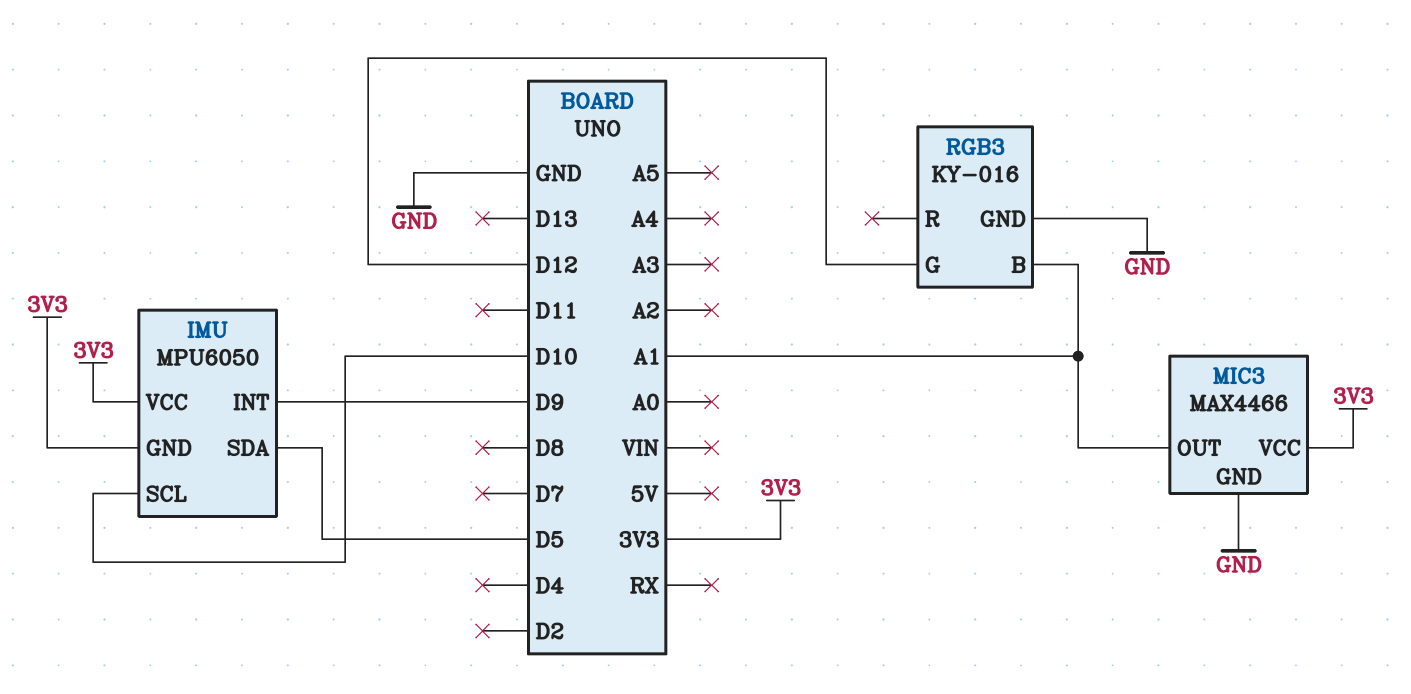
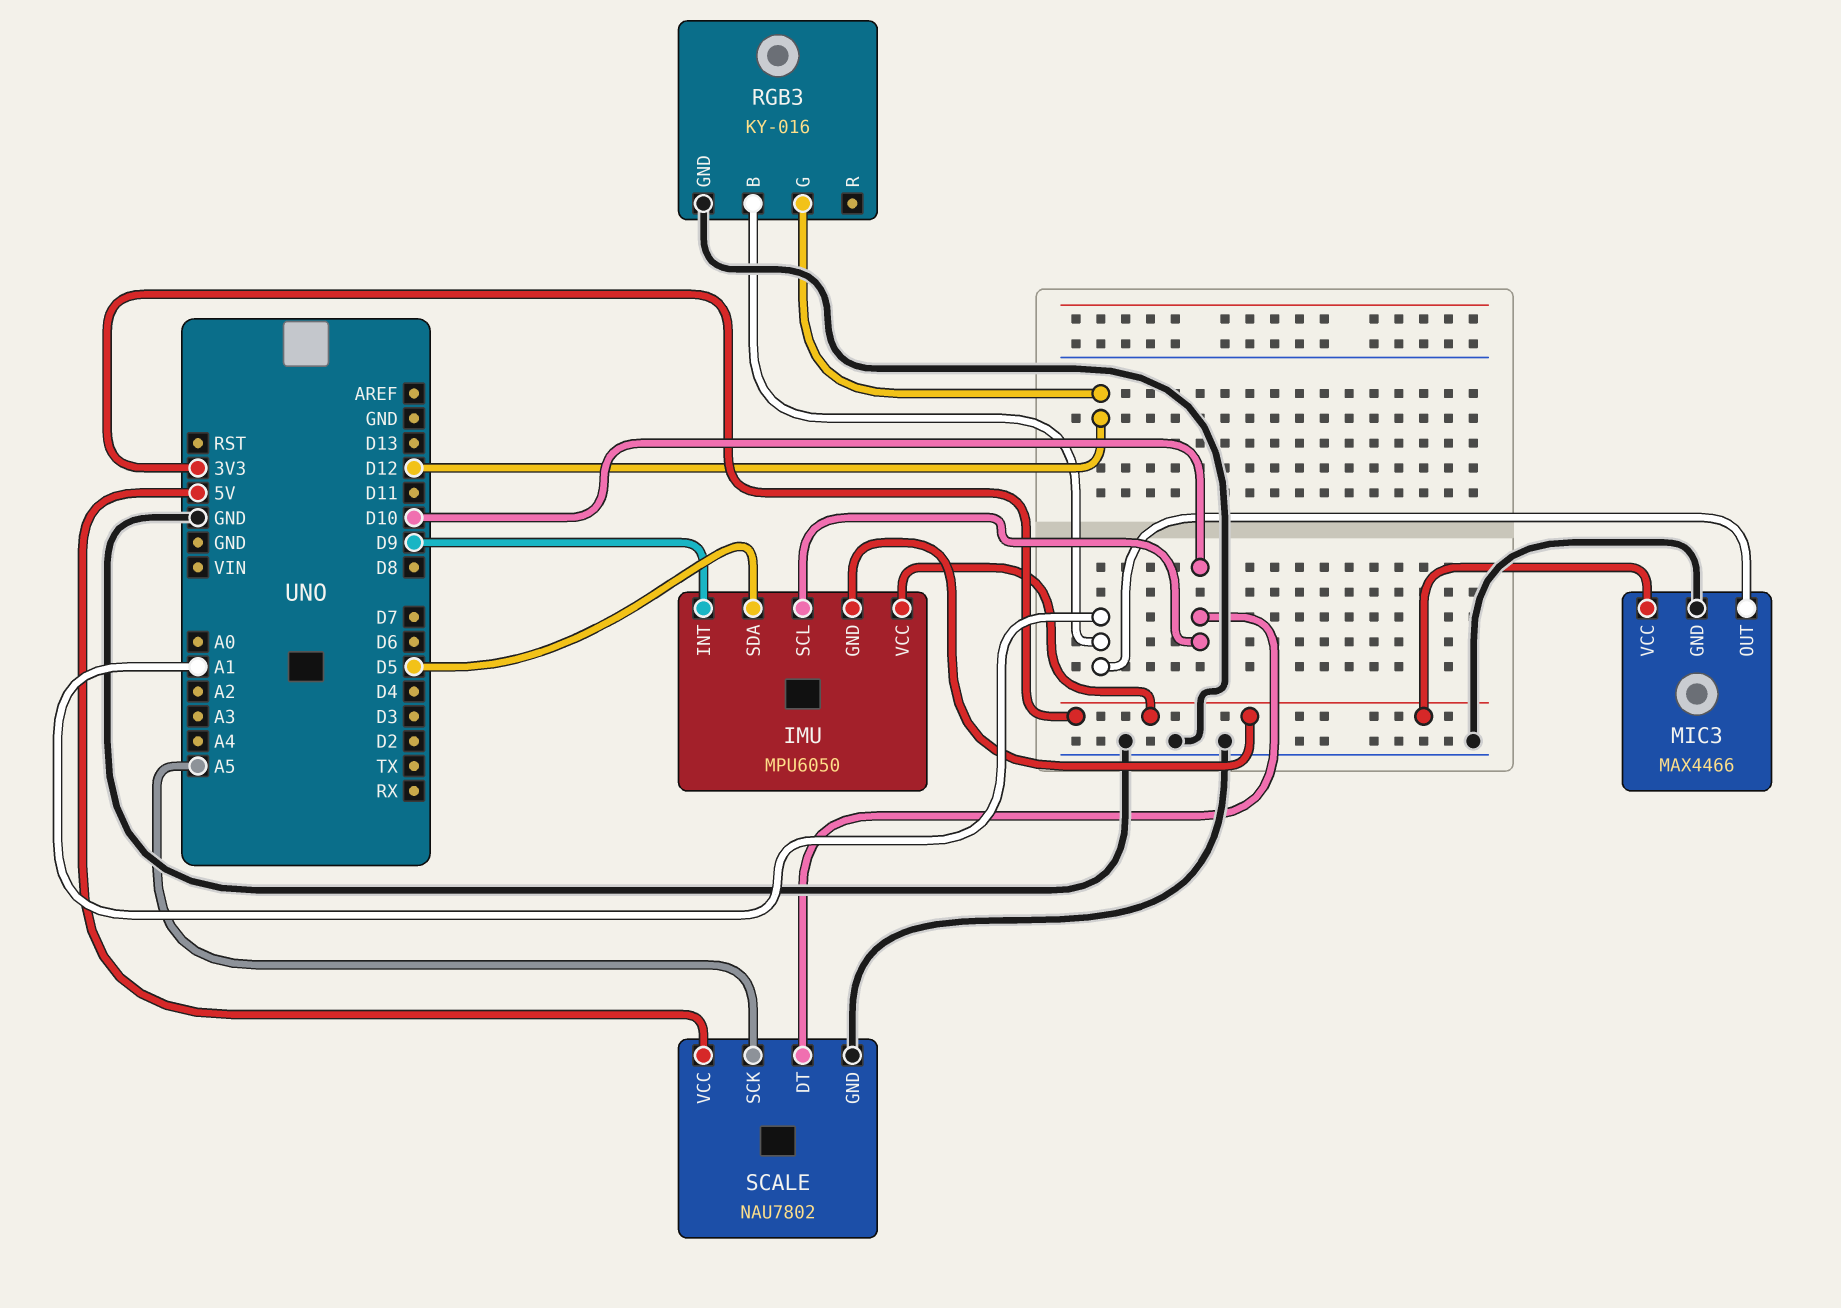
SCALE: none -> NAU7802
SCALE pin DT: none -> D10
SCALE pin GND: none -> GND
SCALE pin SCK: none -> A5
SCALE pin VCC: none -> 5V

